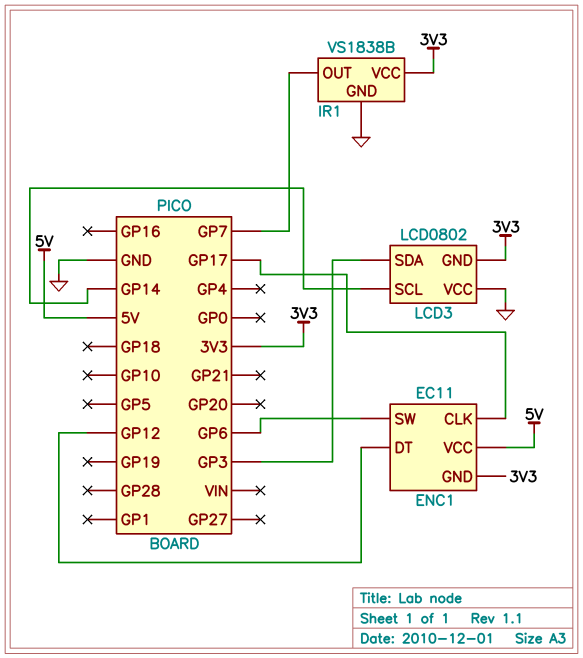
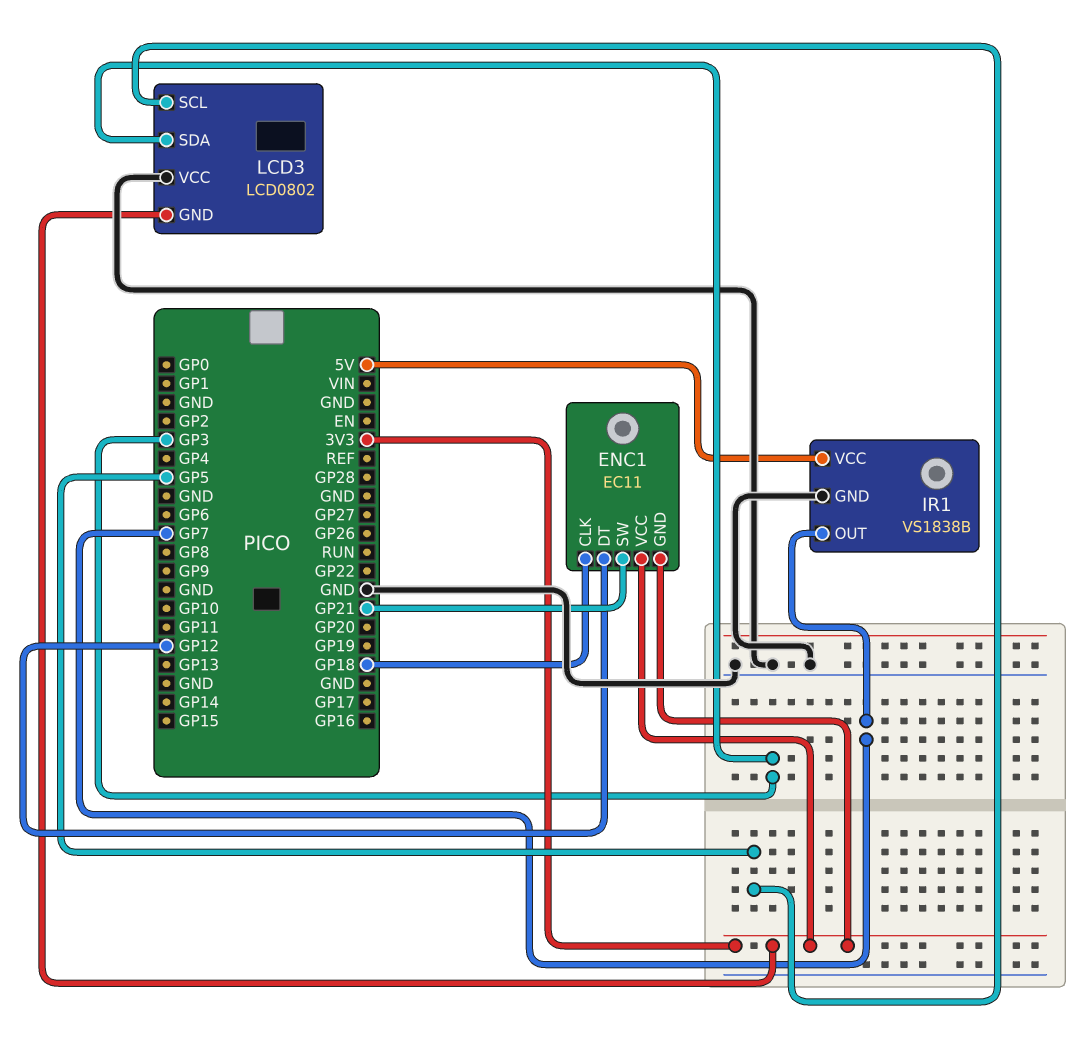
ENC1 pin CLK: GP17 -> GP18
ENC1 pin SW: GP6 -> GP21
ENC1 pin VCC: 5V -> 3V3
IR1 pin VCC: 3V3 -> 5V
LCD3 pin SCL: GP14 -> GP5

